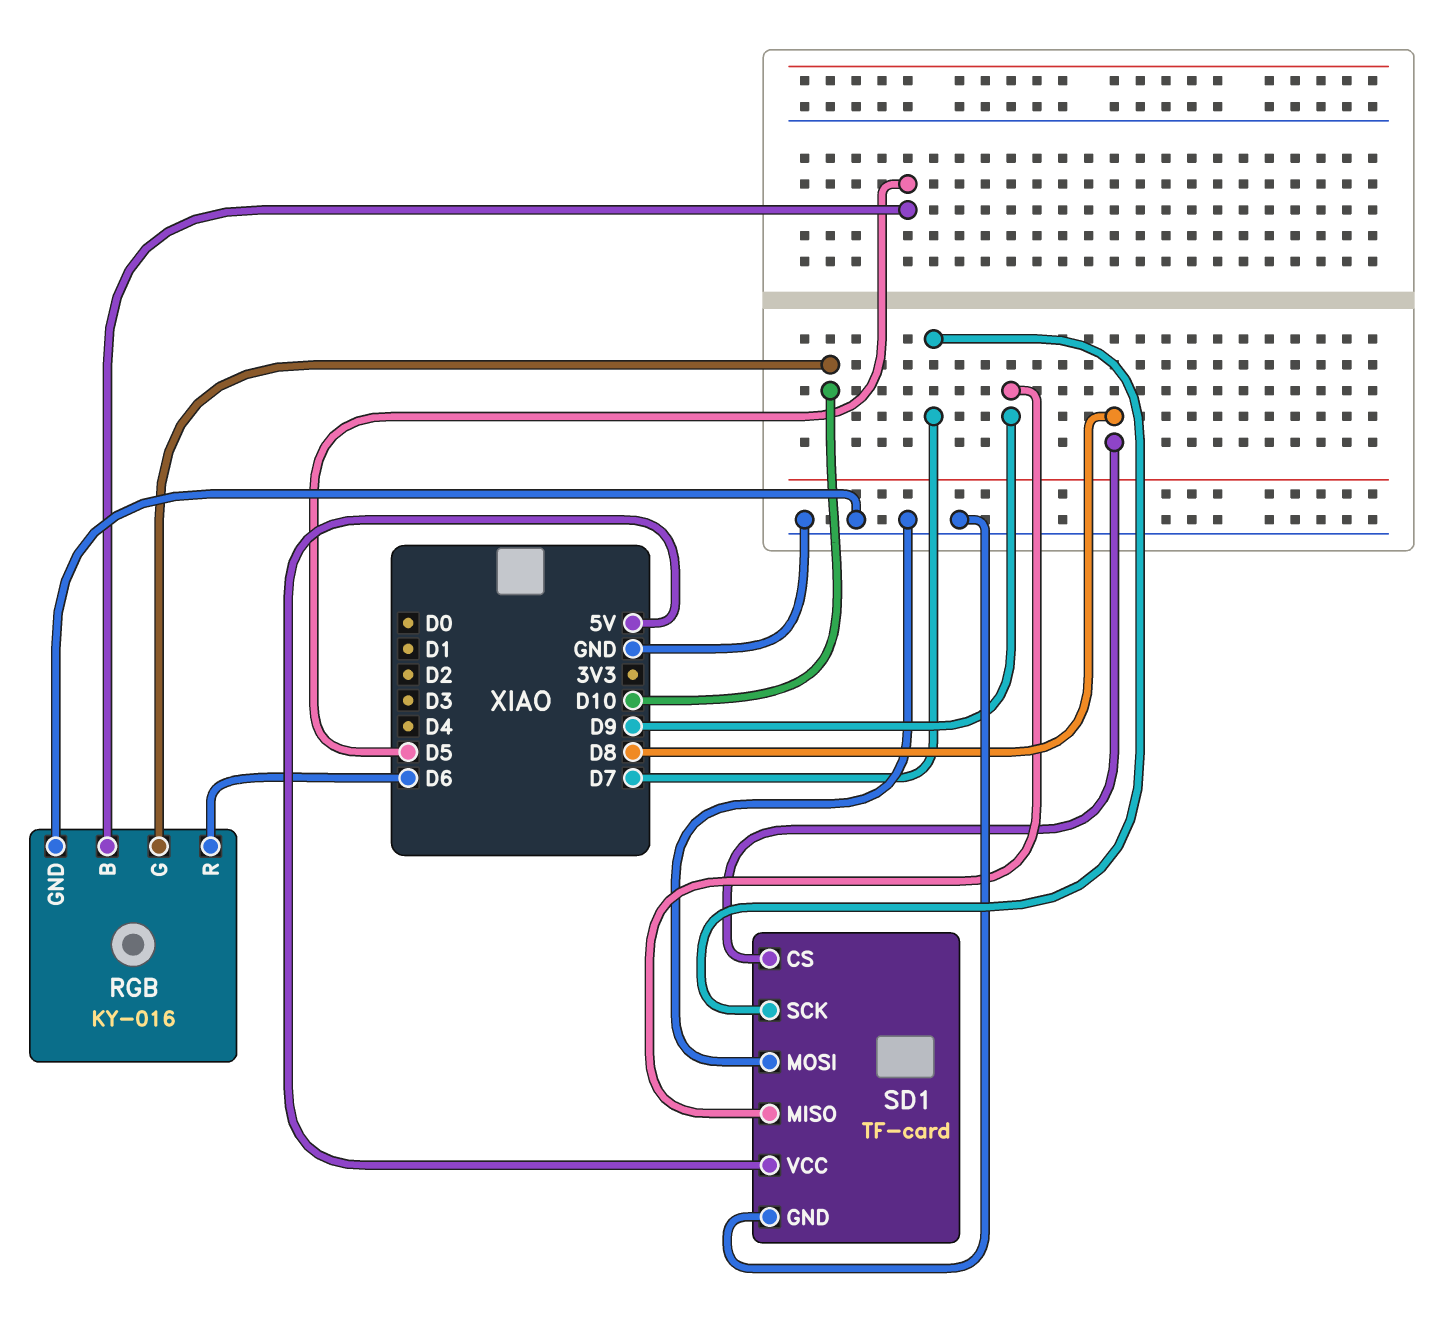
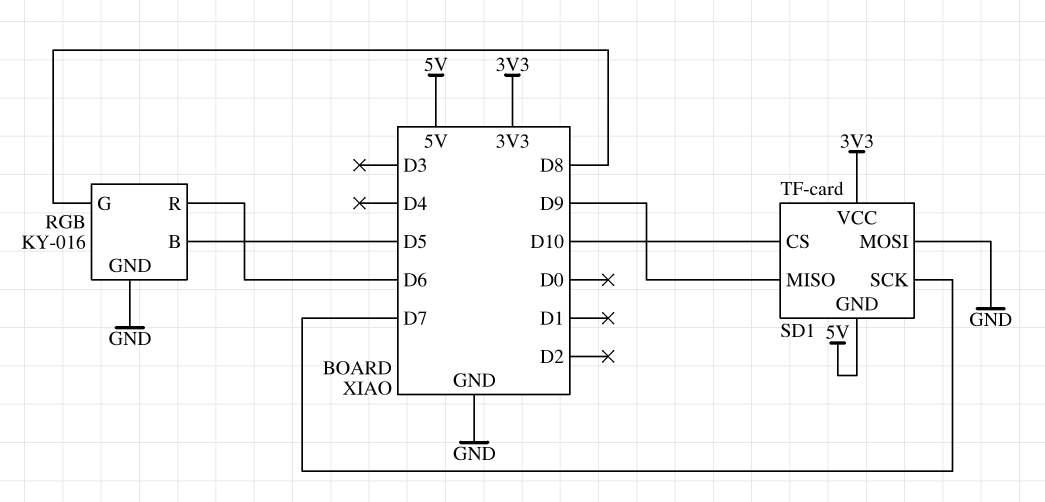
RGB pin G: D10 -> D8
SD1 pin CS: D8 -> D10
SD1 pin GND: GND -> 5V
SD1 pin VCC: 5V -> 3V3

